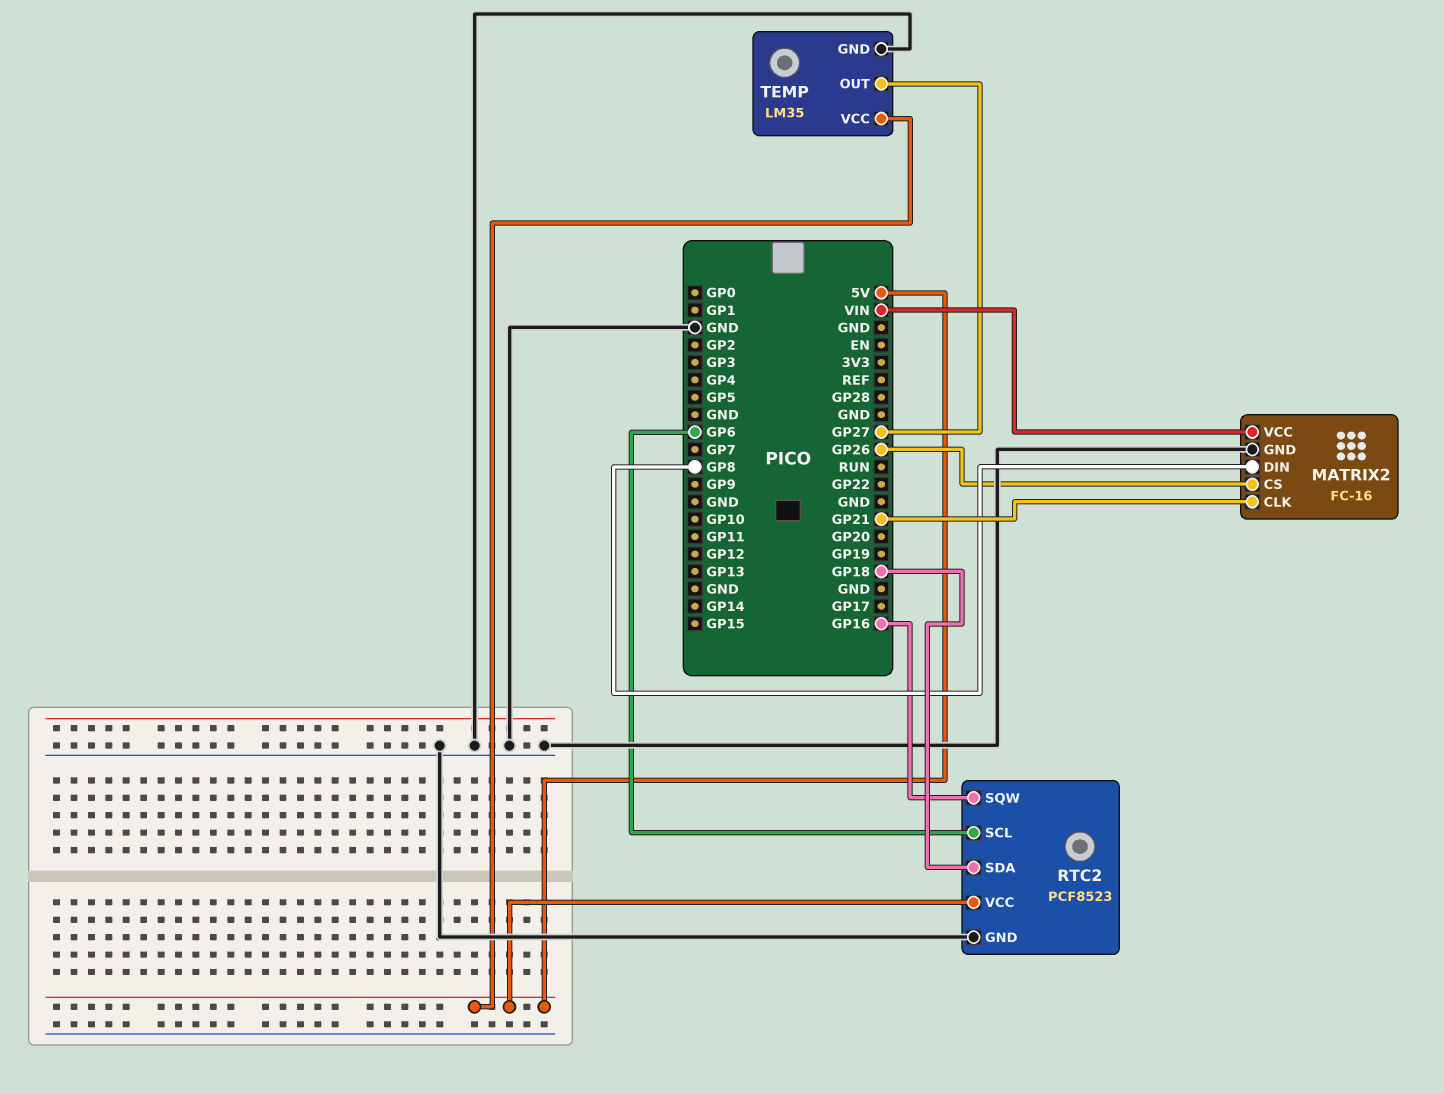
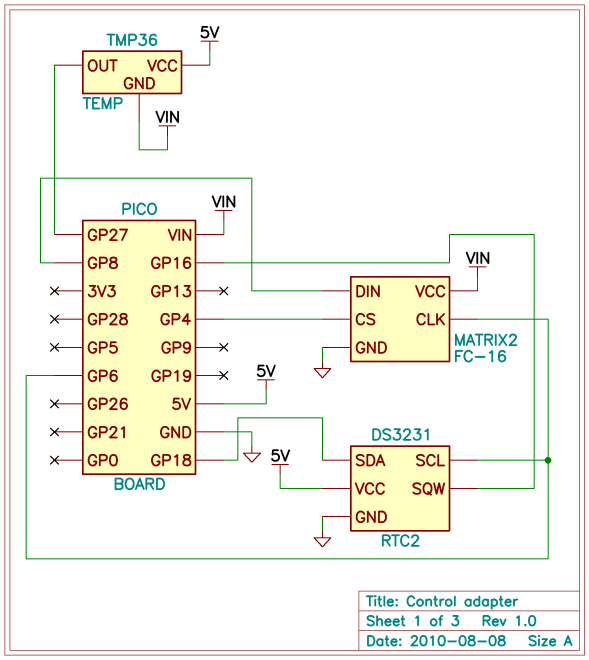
MATRIX2 pin CLK: GP21 -> GP6
MATRIX2 pin CS: GP26 -> GP4
RTC2: PCF8523 -> DS3231
TEMP: LM35 -> TMP36
TEMP pin GND: GND -> VIN

